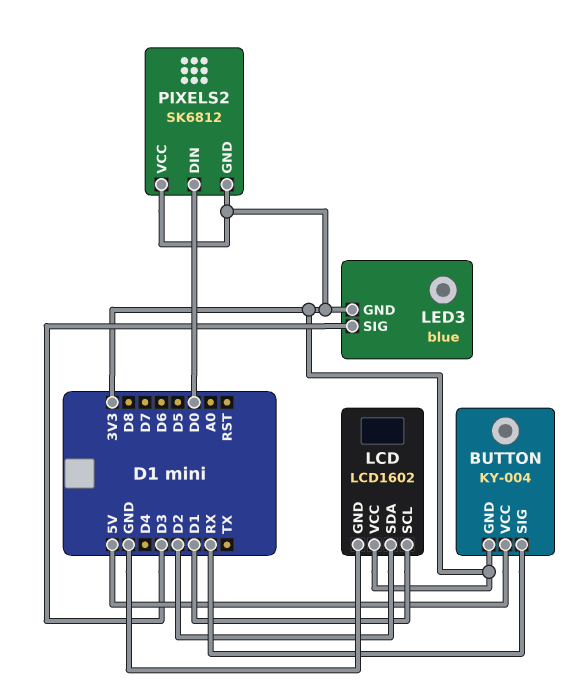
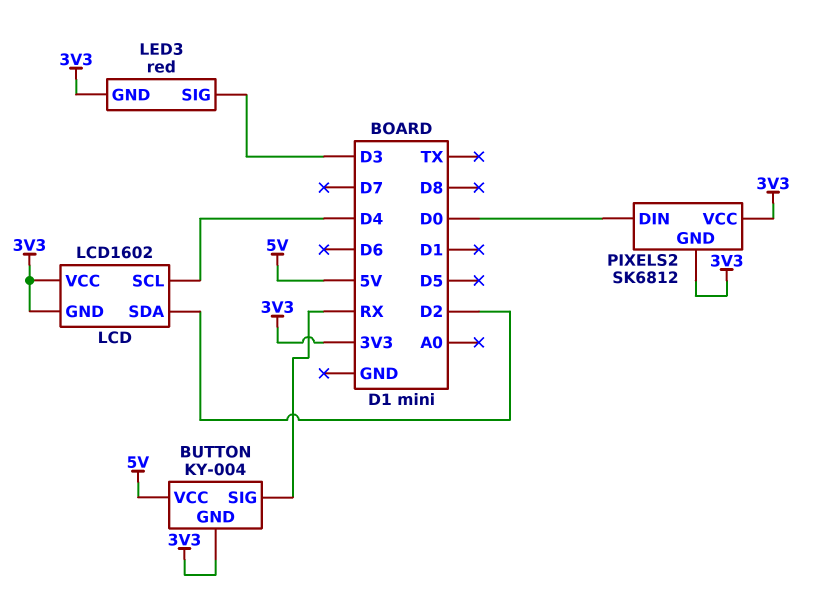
LCD pin GND: GND -> 3V3
LCD pin SCL: D1 -> D4
LED3: blue -> red

